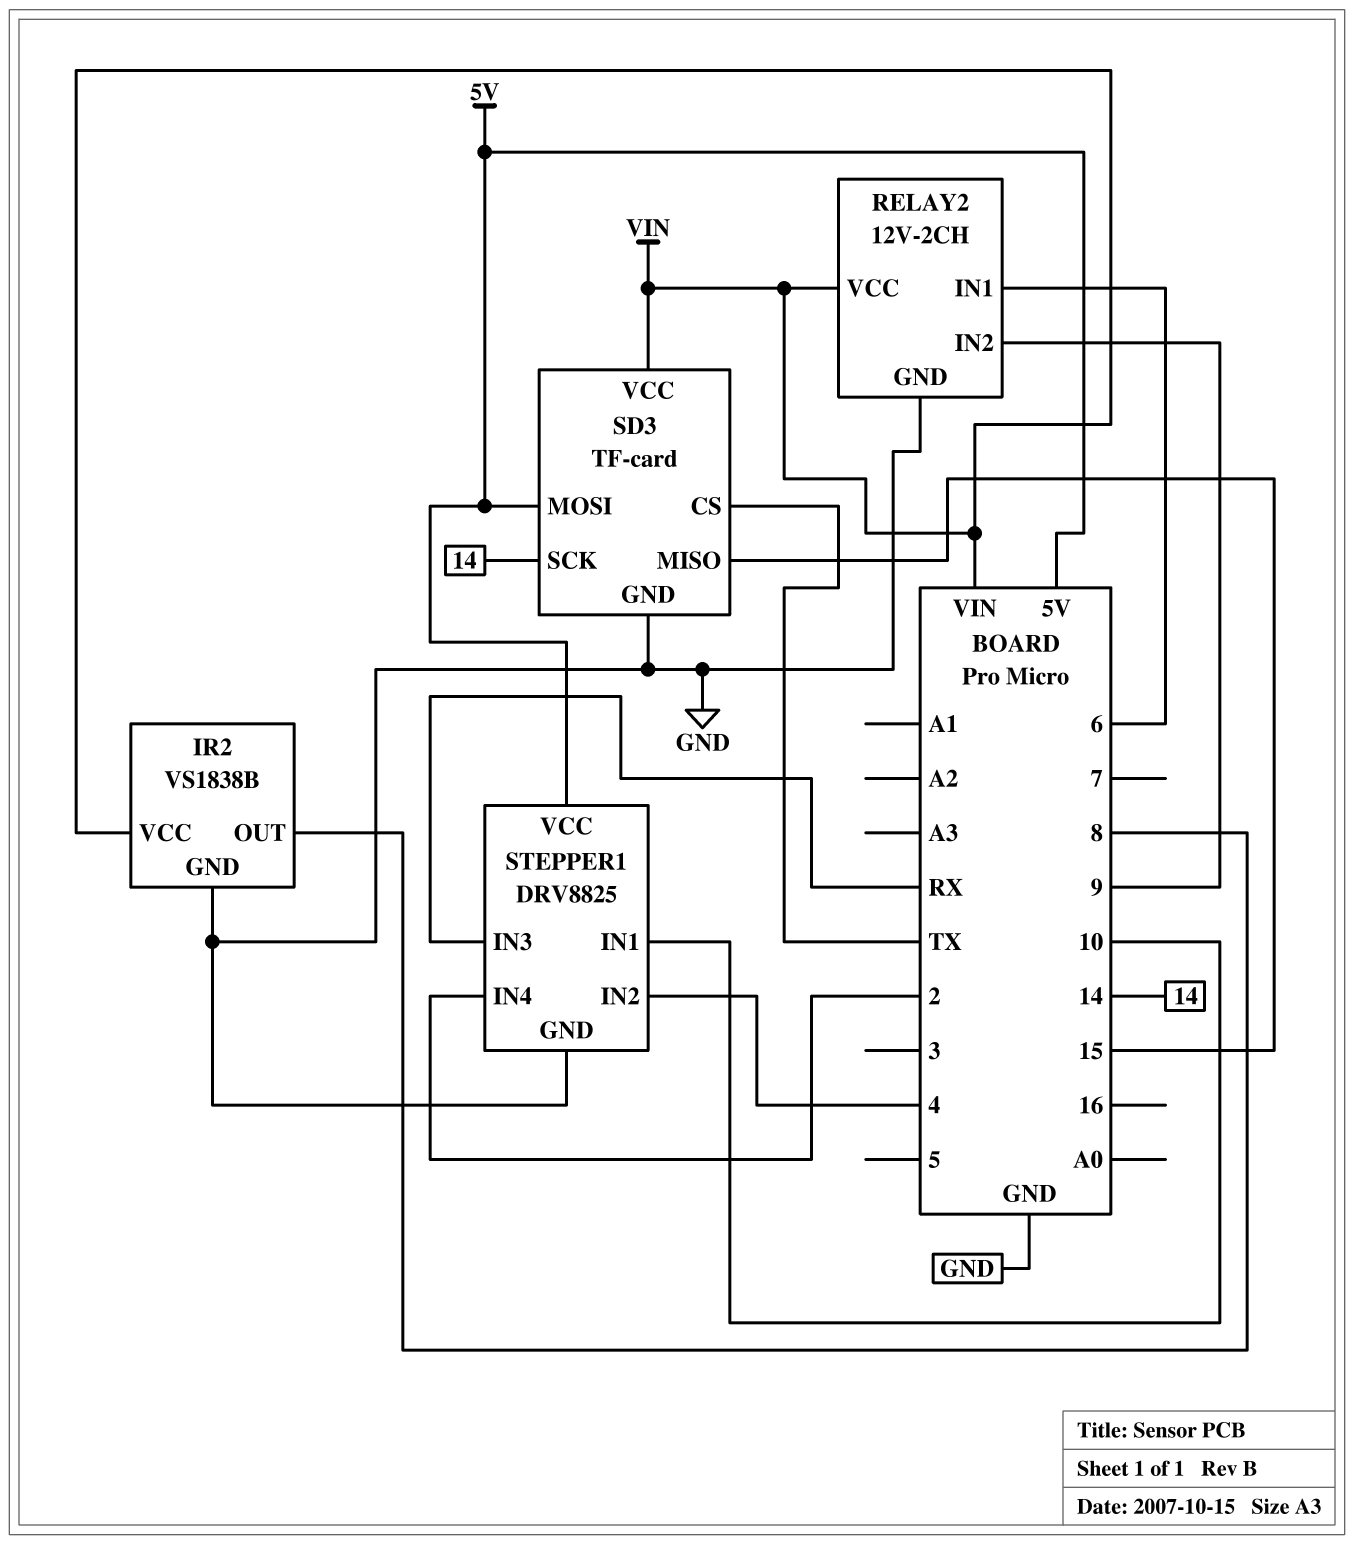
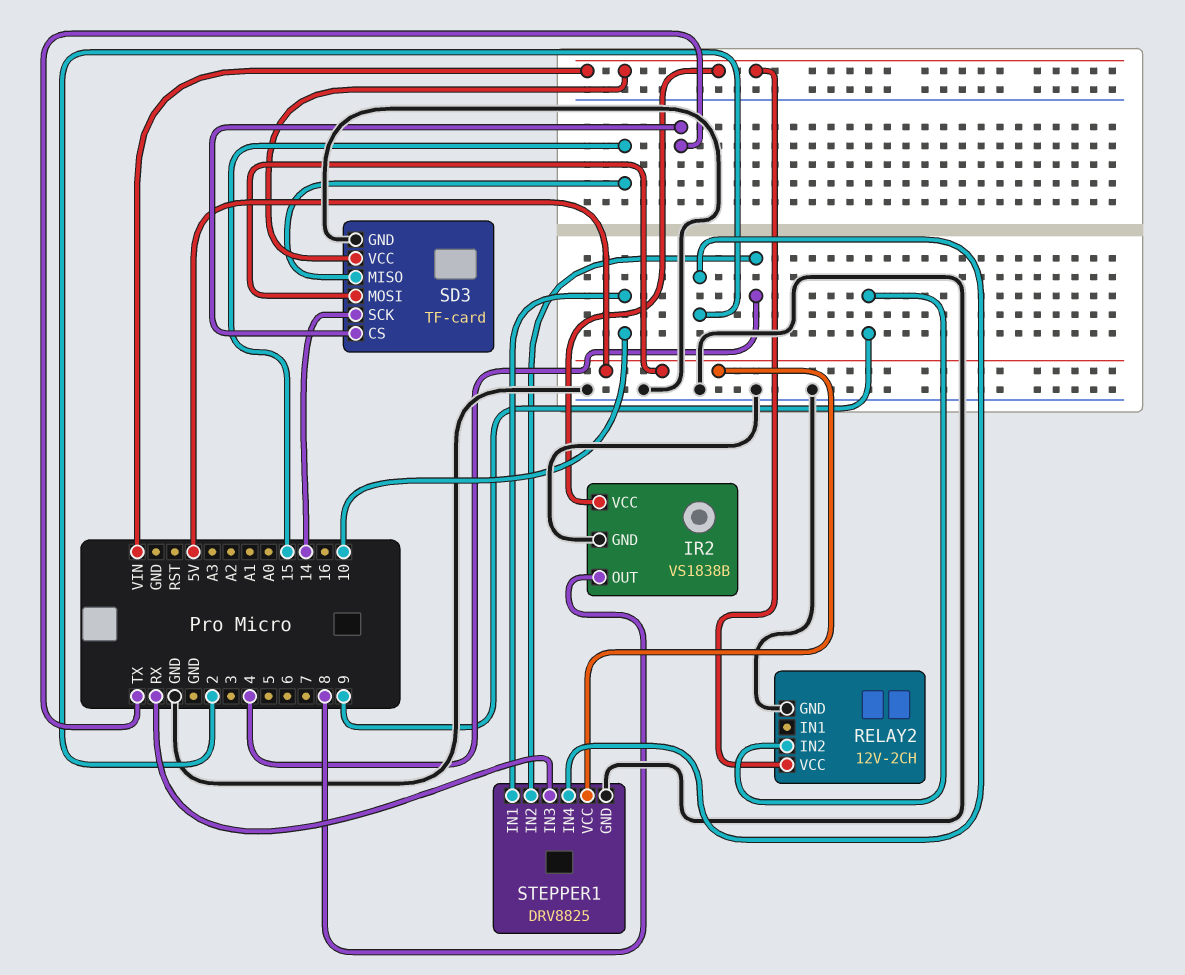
RELAY2 pin IN1: 6 -> none

